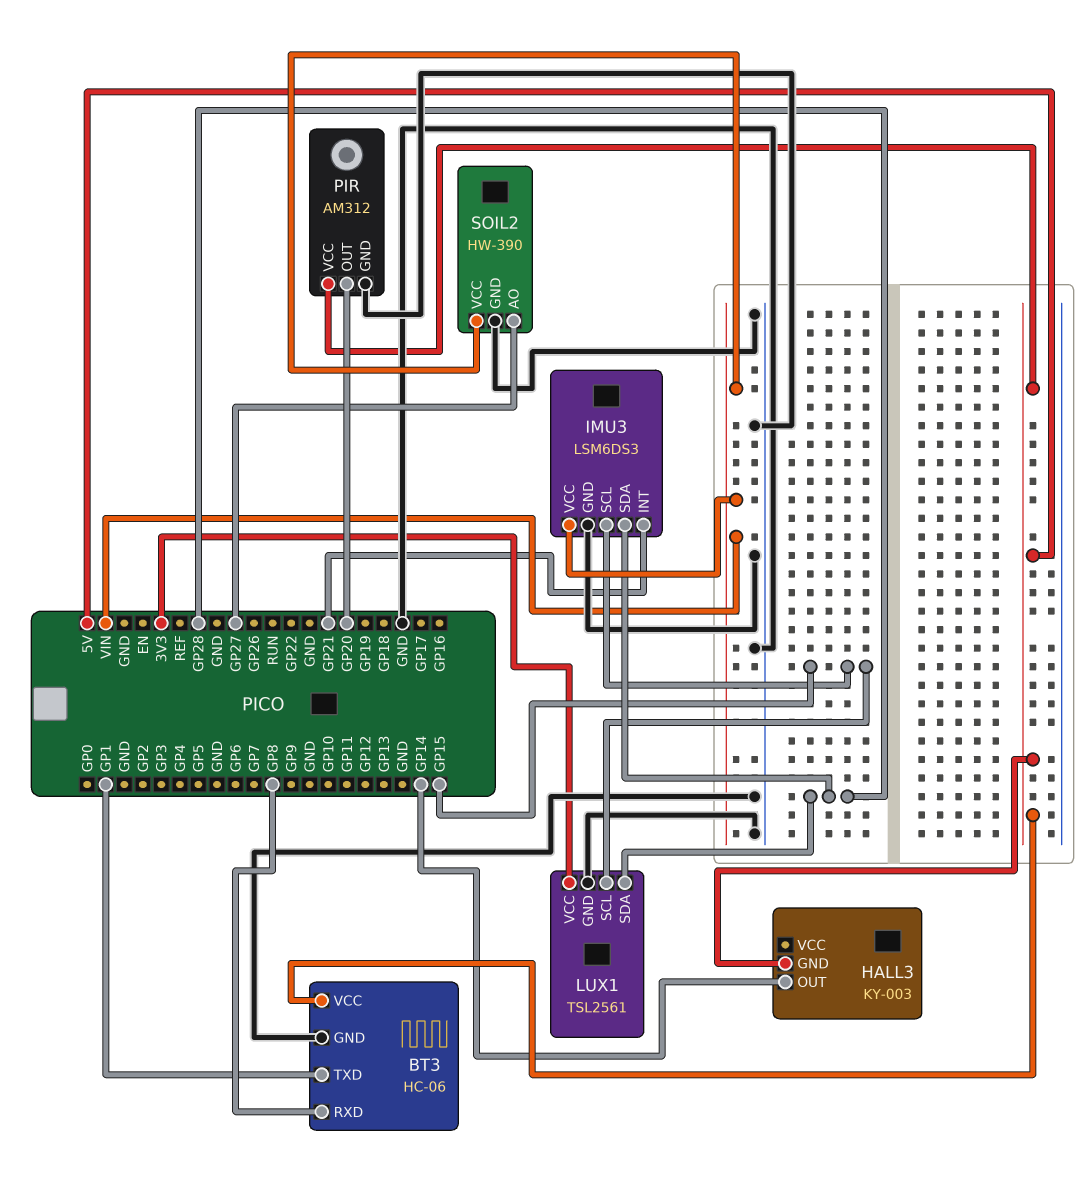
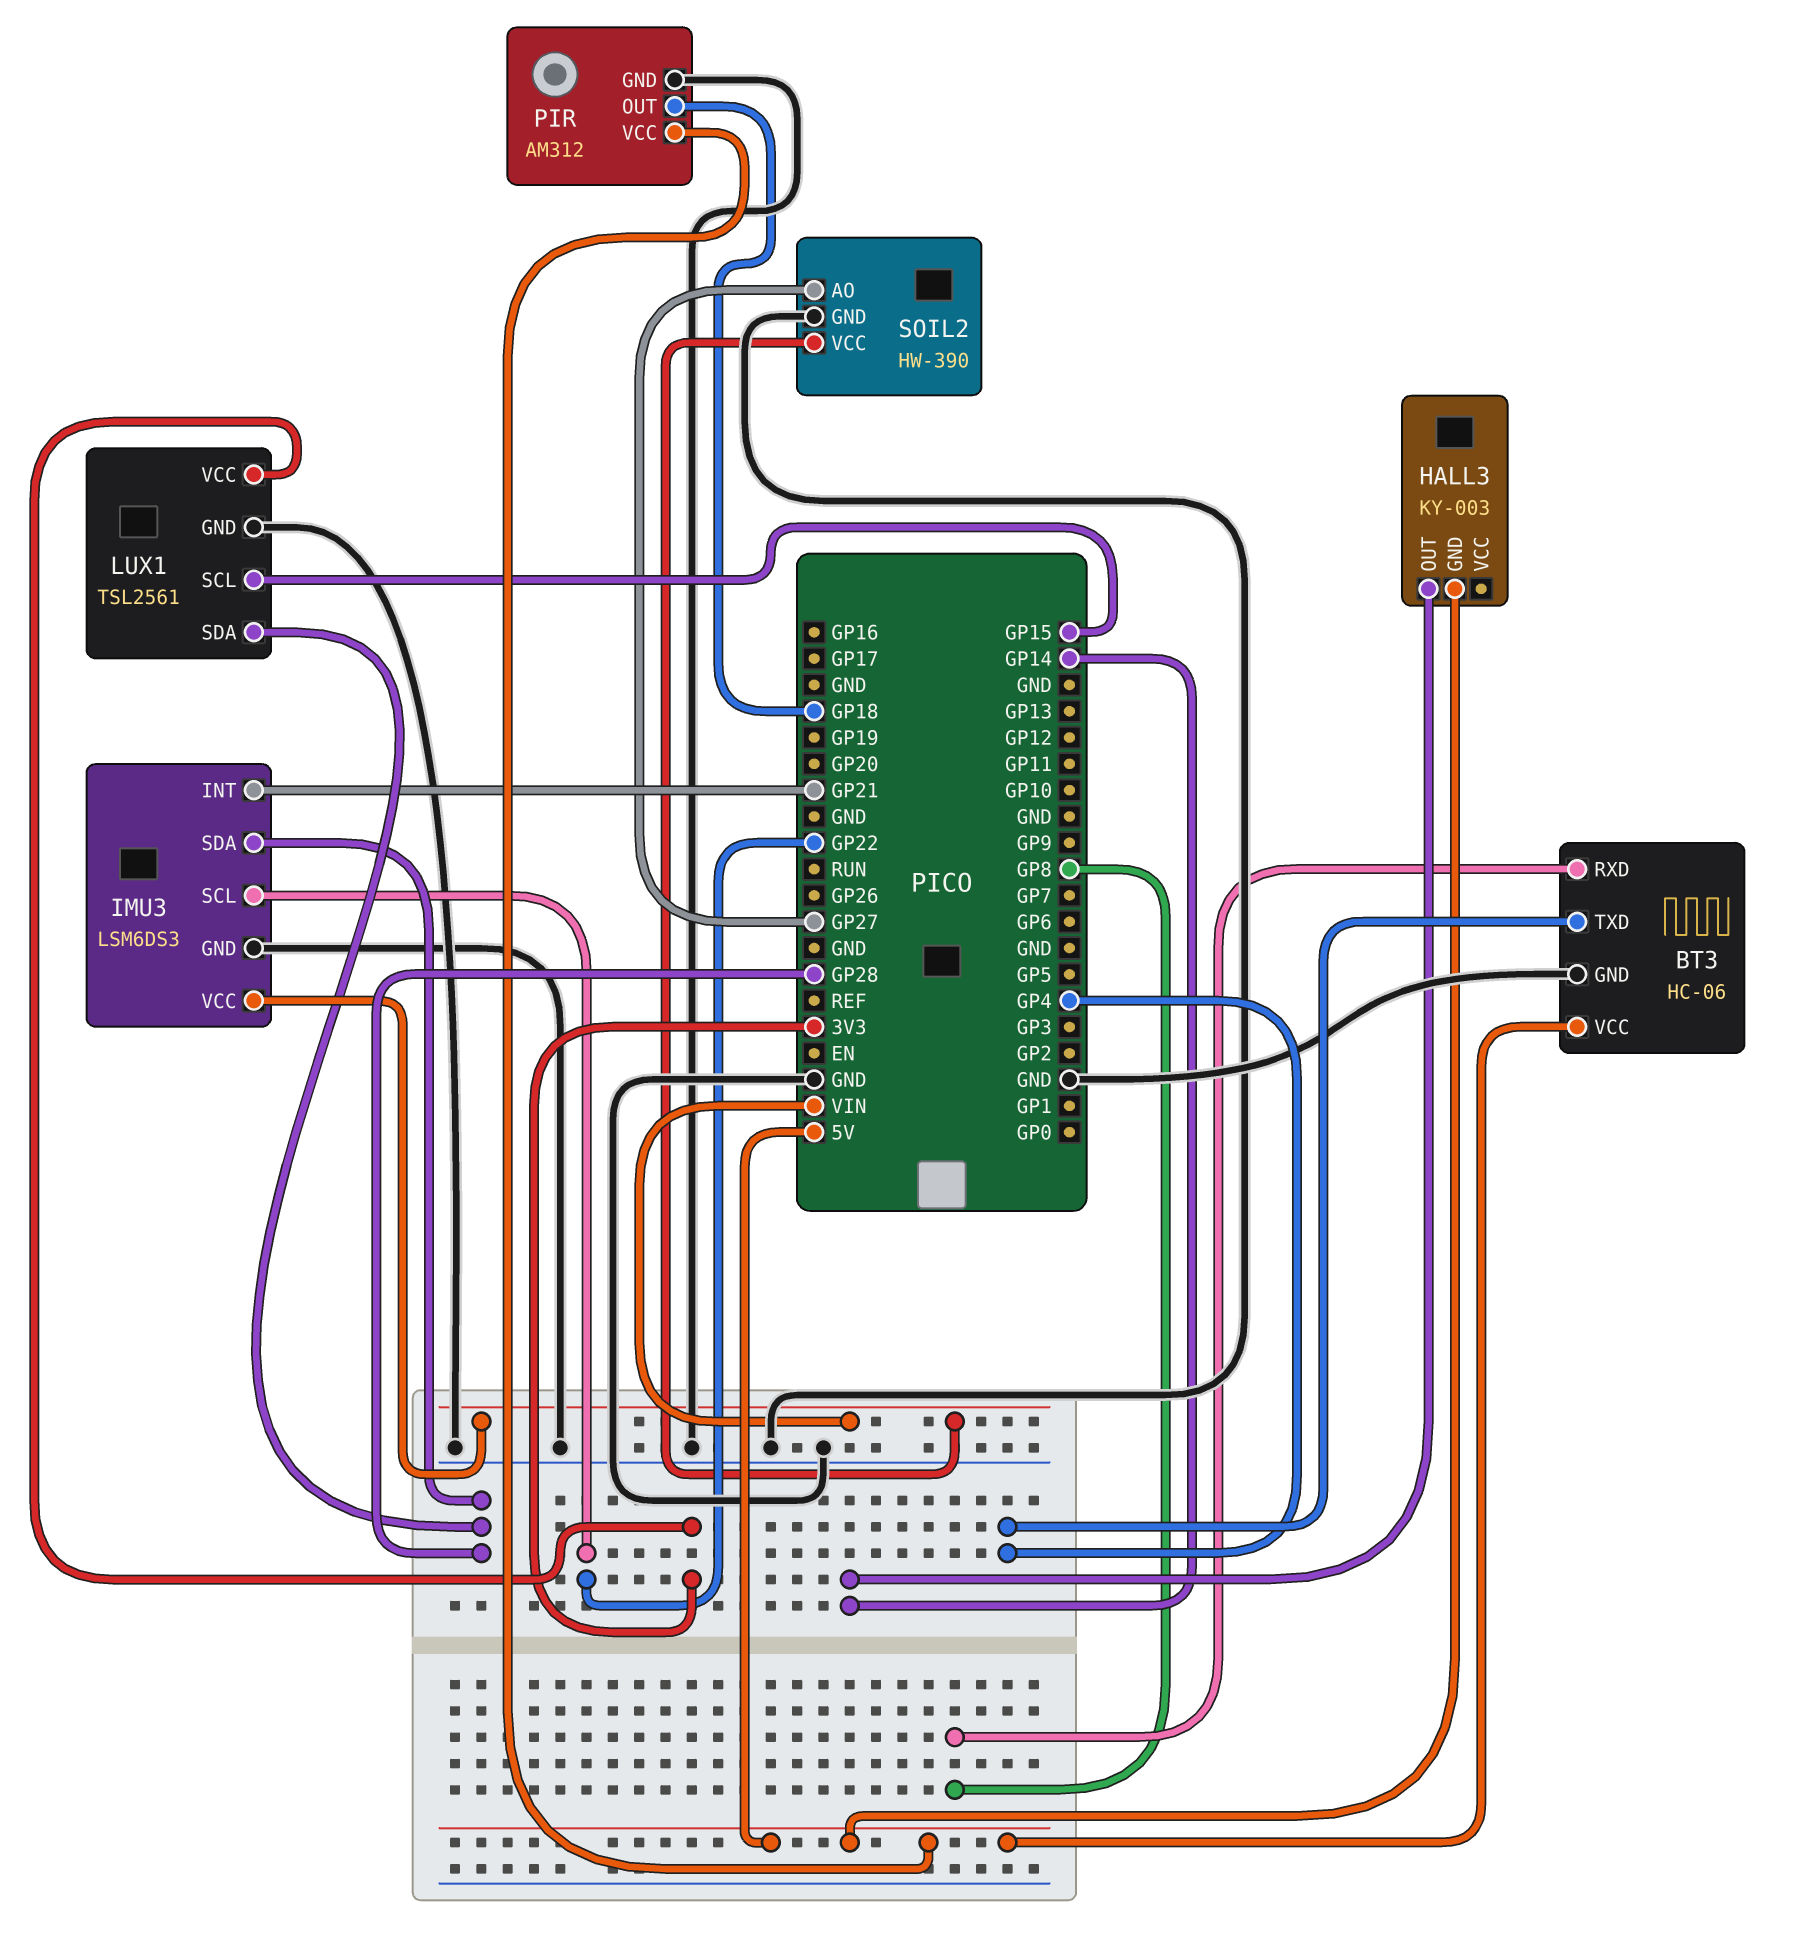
BT3 pin TXD: GP1 -> GP4
IMU3 pin SCL: GP15 -> GP22
PIR pin OUT: GP20 -> GP18

